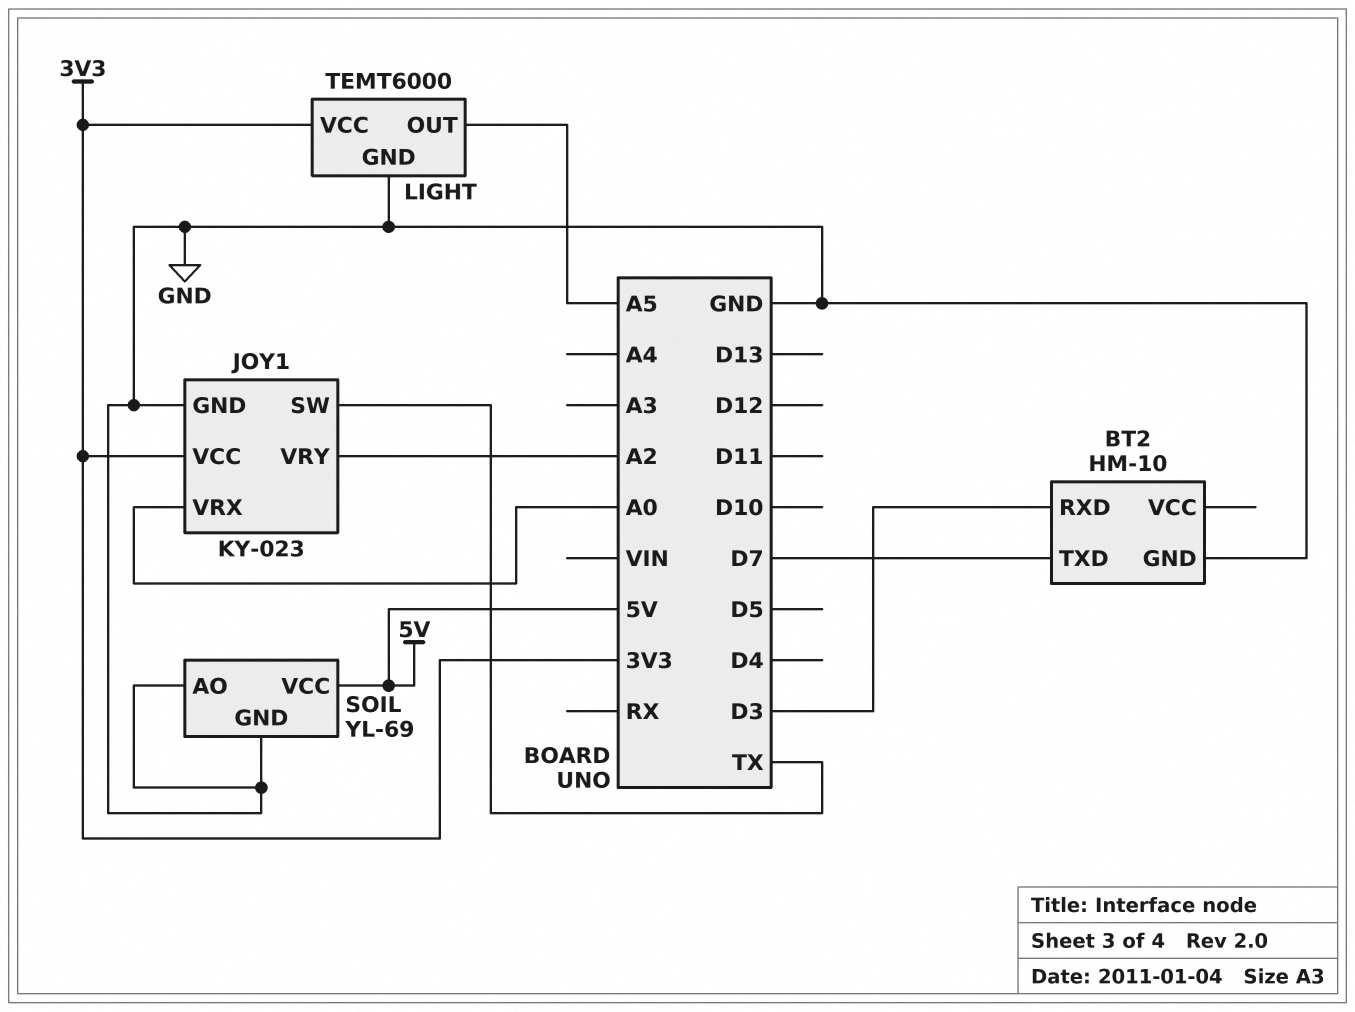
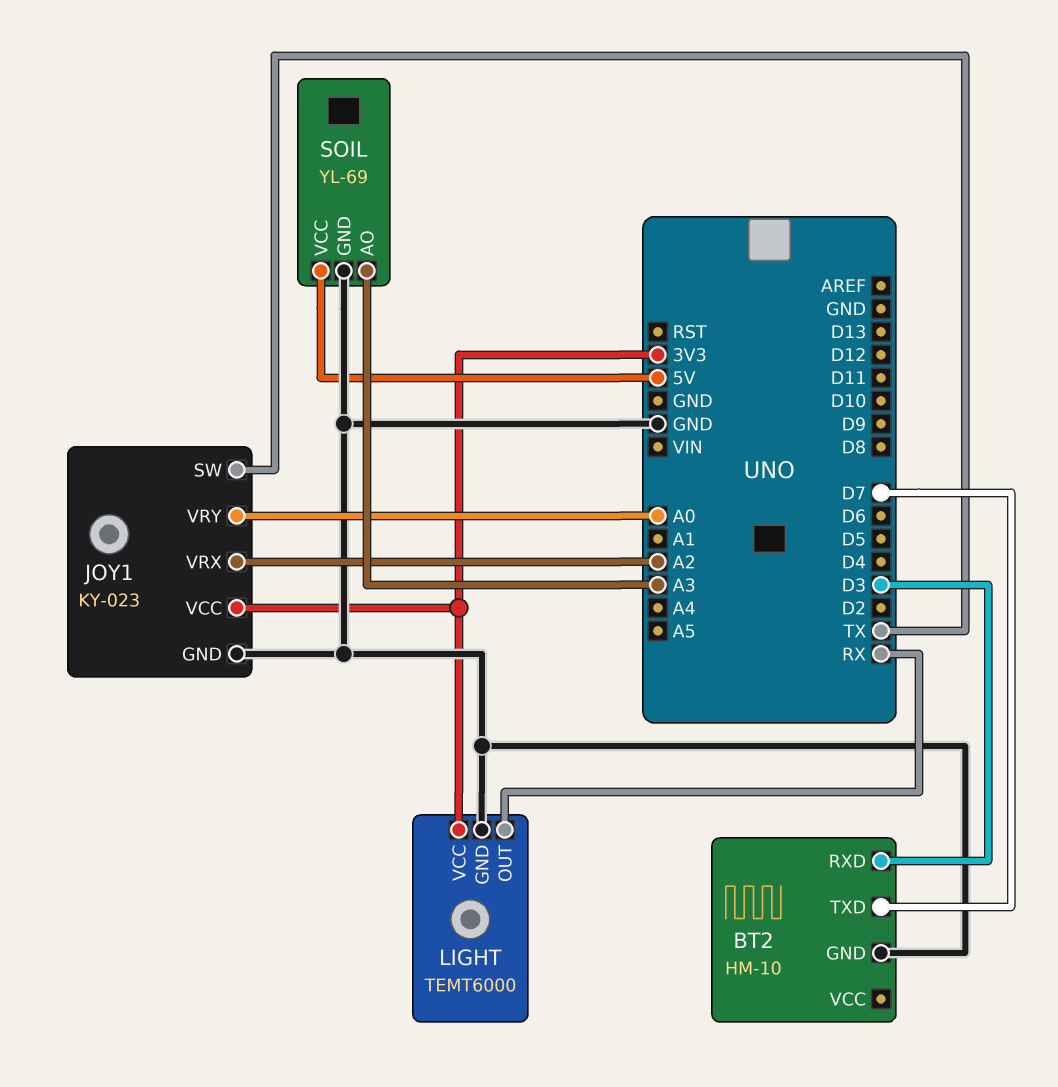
JOY1 pin VRX: A0 -> A2
JOY1 pin VRY: A2 -> A0
LIGHT pin OUT: A5 -> RX
SOIL pin AO: GND -> A3

